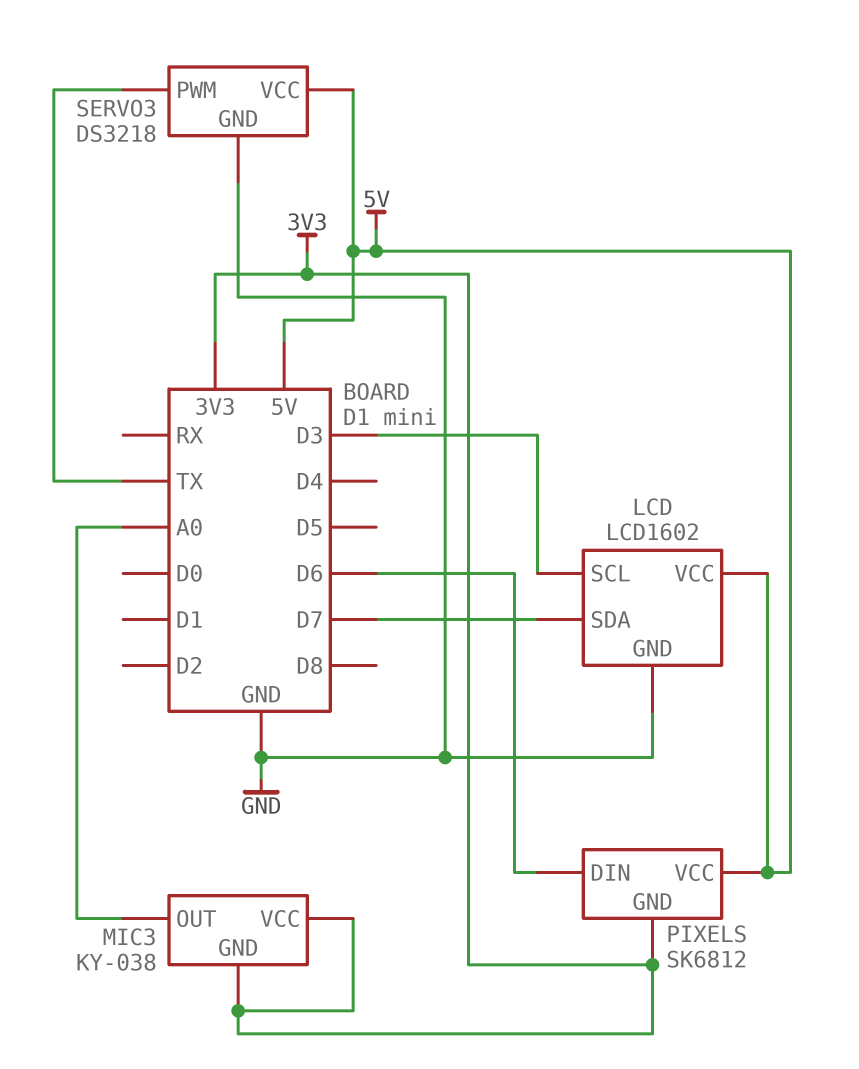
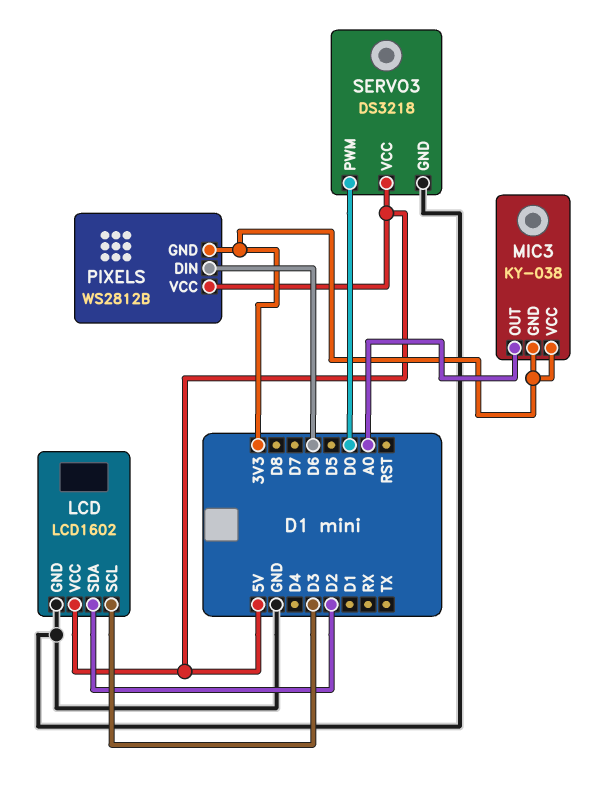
LCD pin SDA: D7 -> D2
PIXELS: SK6812 -> WS2812B
SERVO3 pin PWM: TX -> D0

